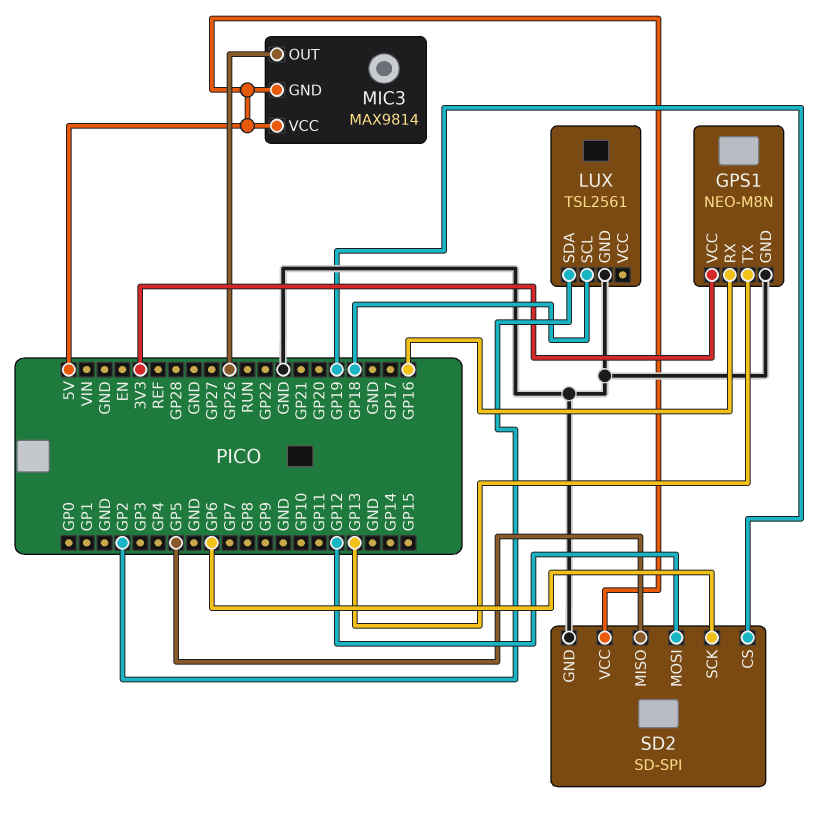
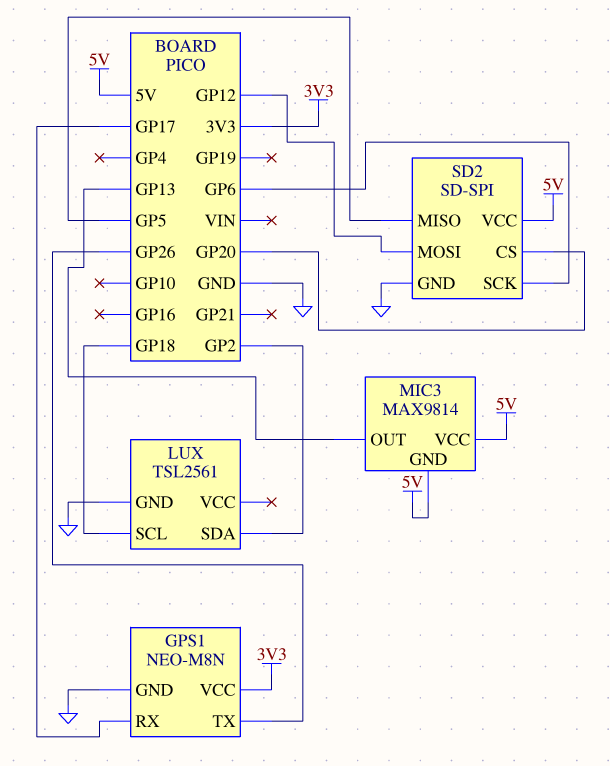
GPS1 pin RX: GP16 -> GP17
GPS1 pin TX: GP13 -> GP26
MIC3 pin OUT: GP26 -> GP13
SD2 pin CS: GP19 -> GP20

